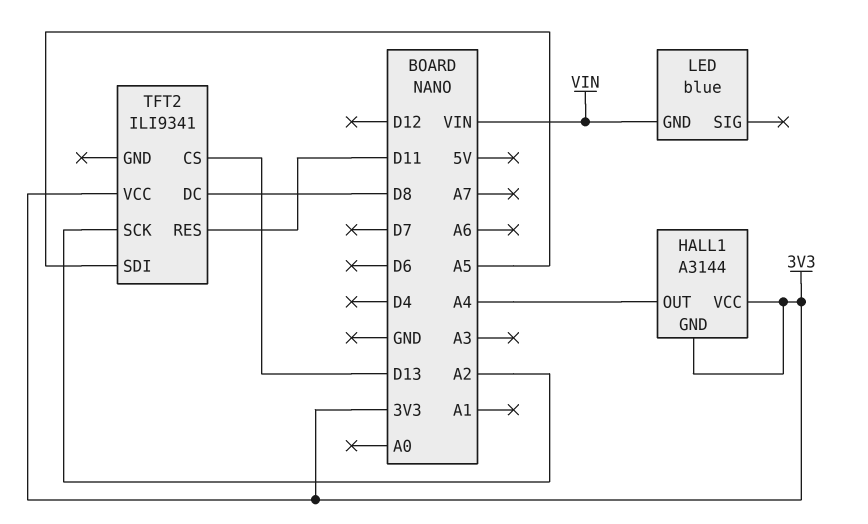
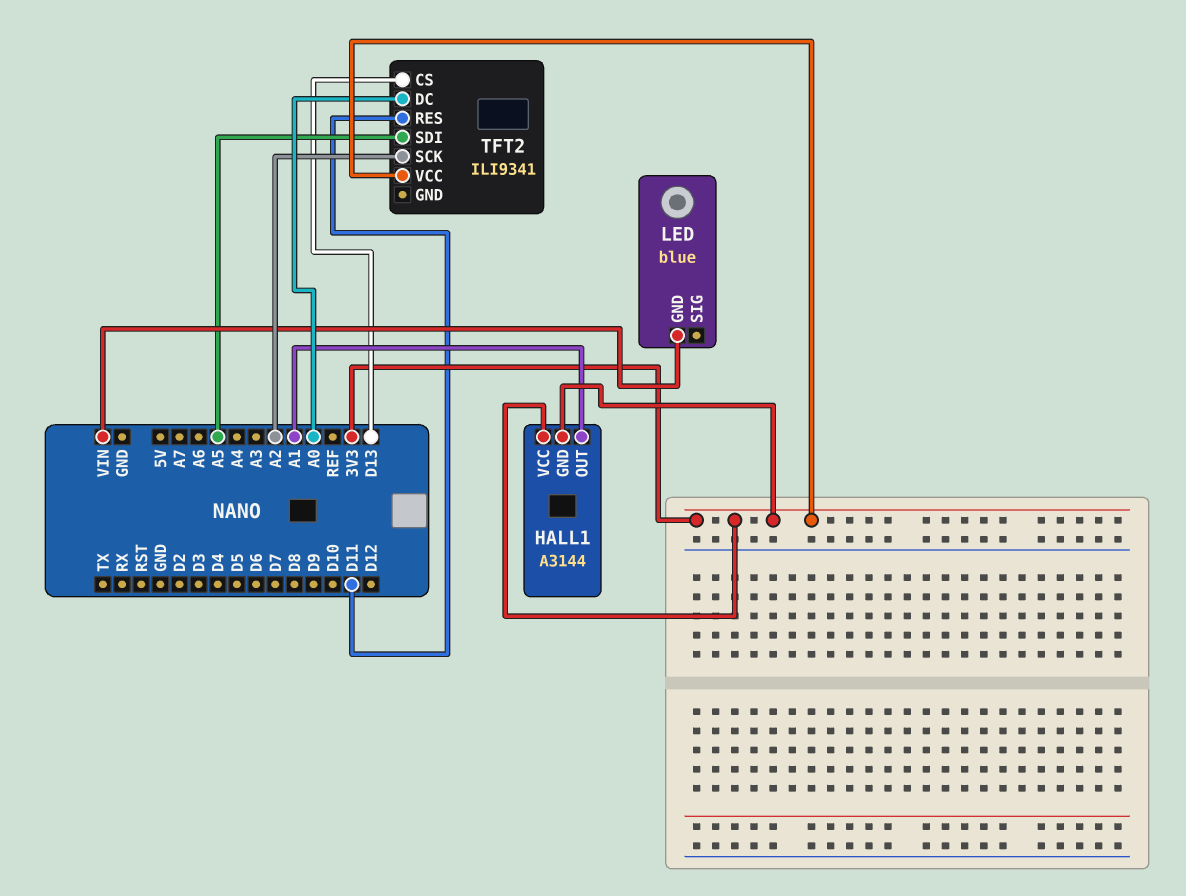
HALL1 pin OUT: A4 -> A1
TFT2 pin DC: D8 -> A0

